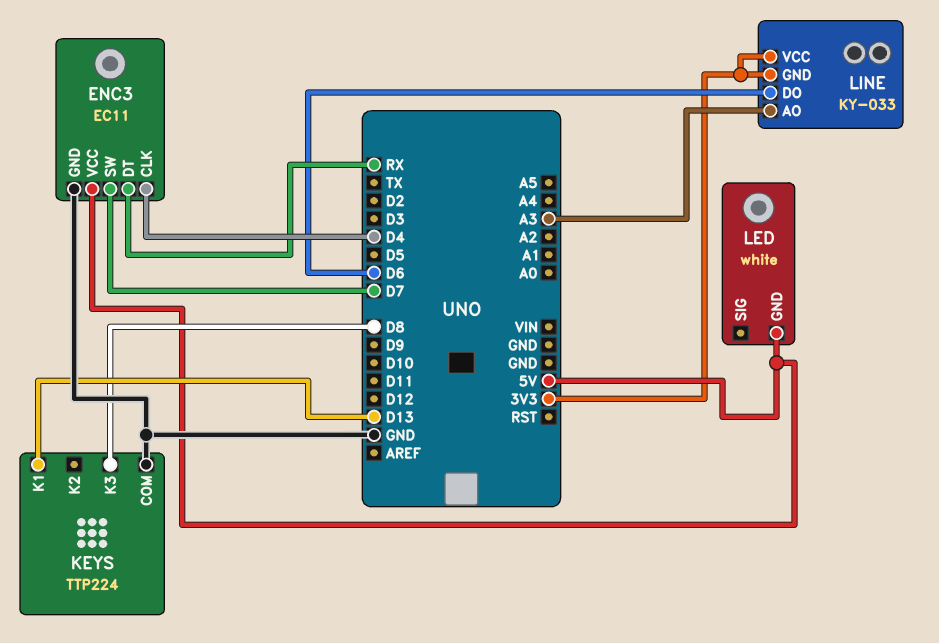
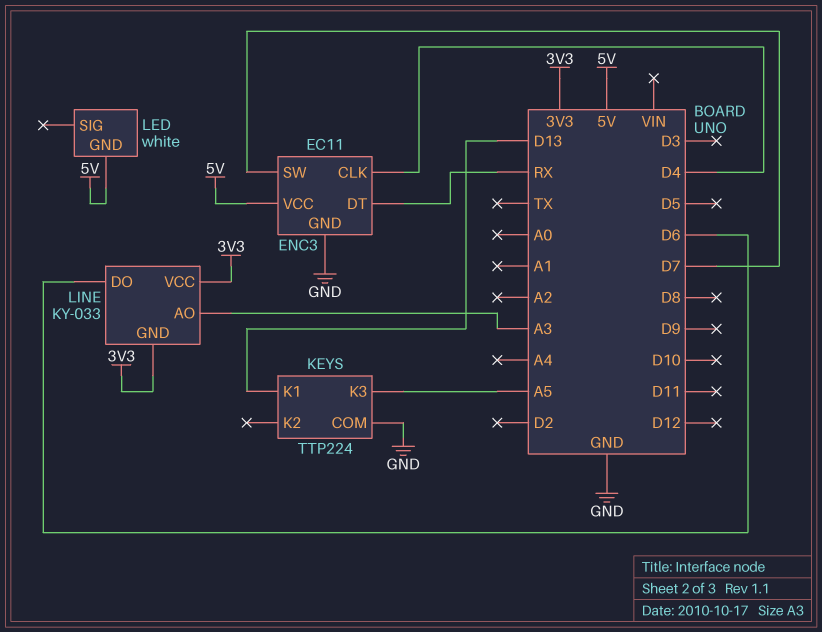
KEYS pin K3: D8 -> A5

